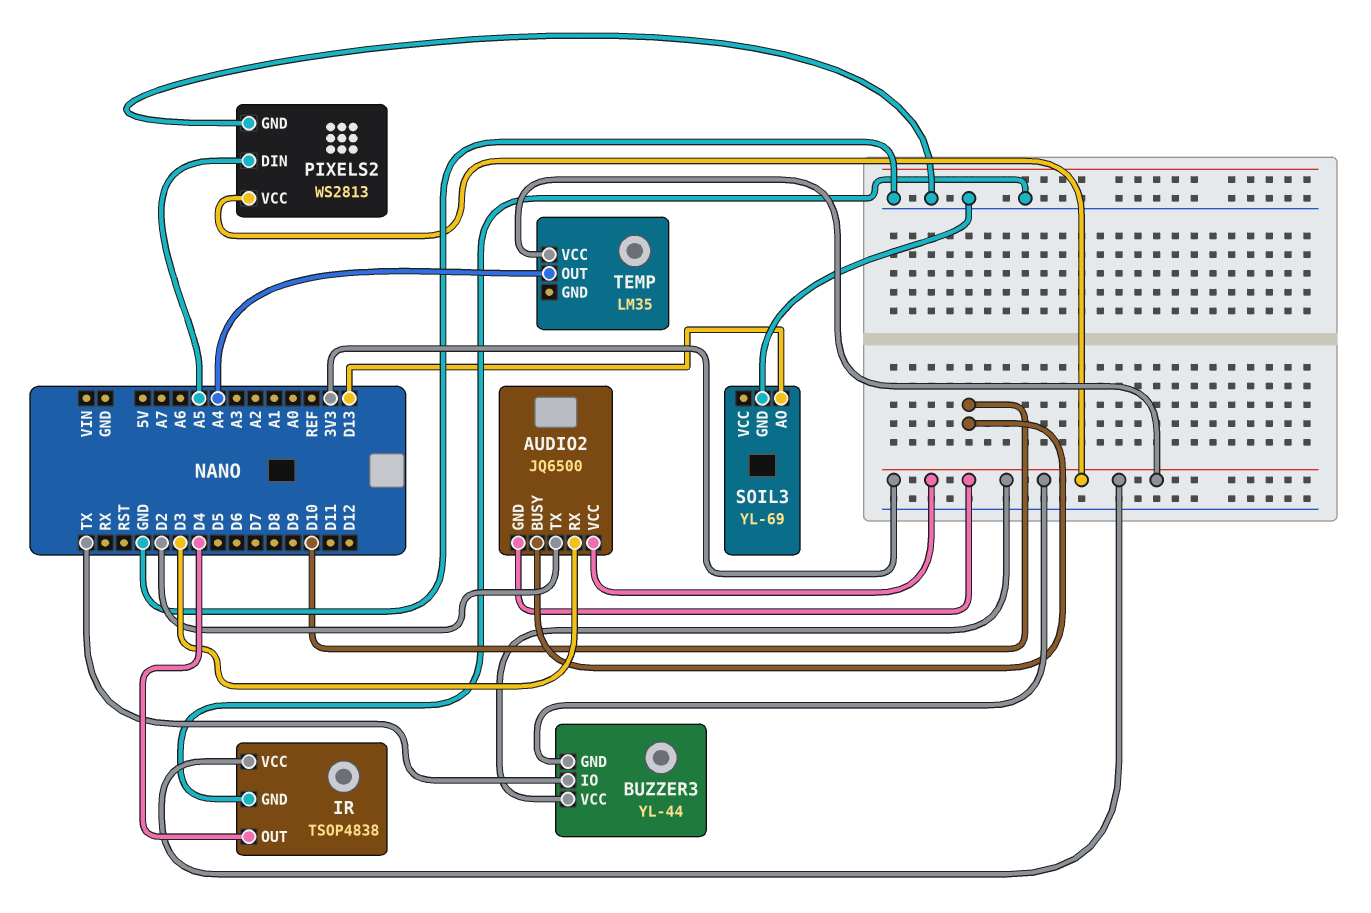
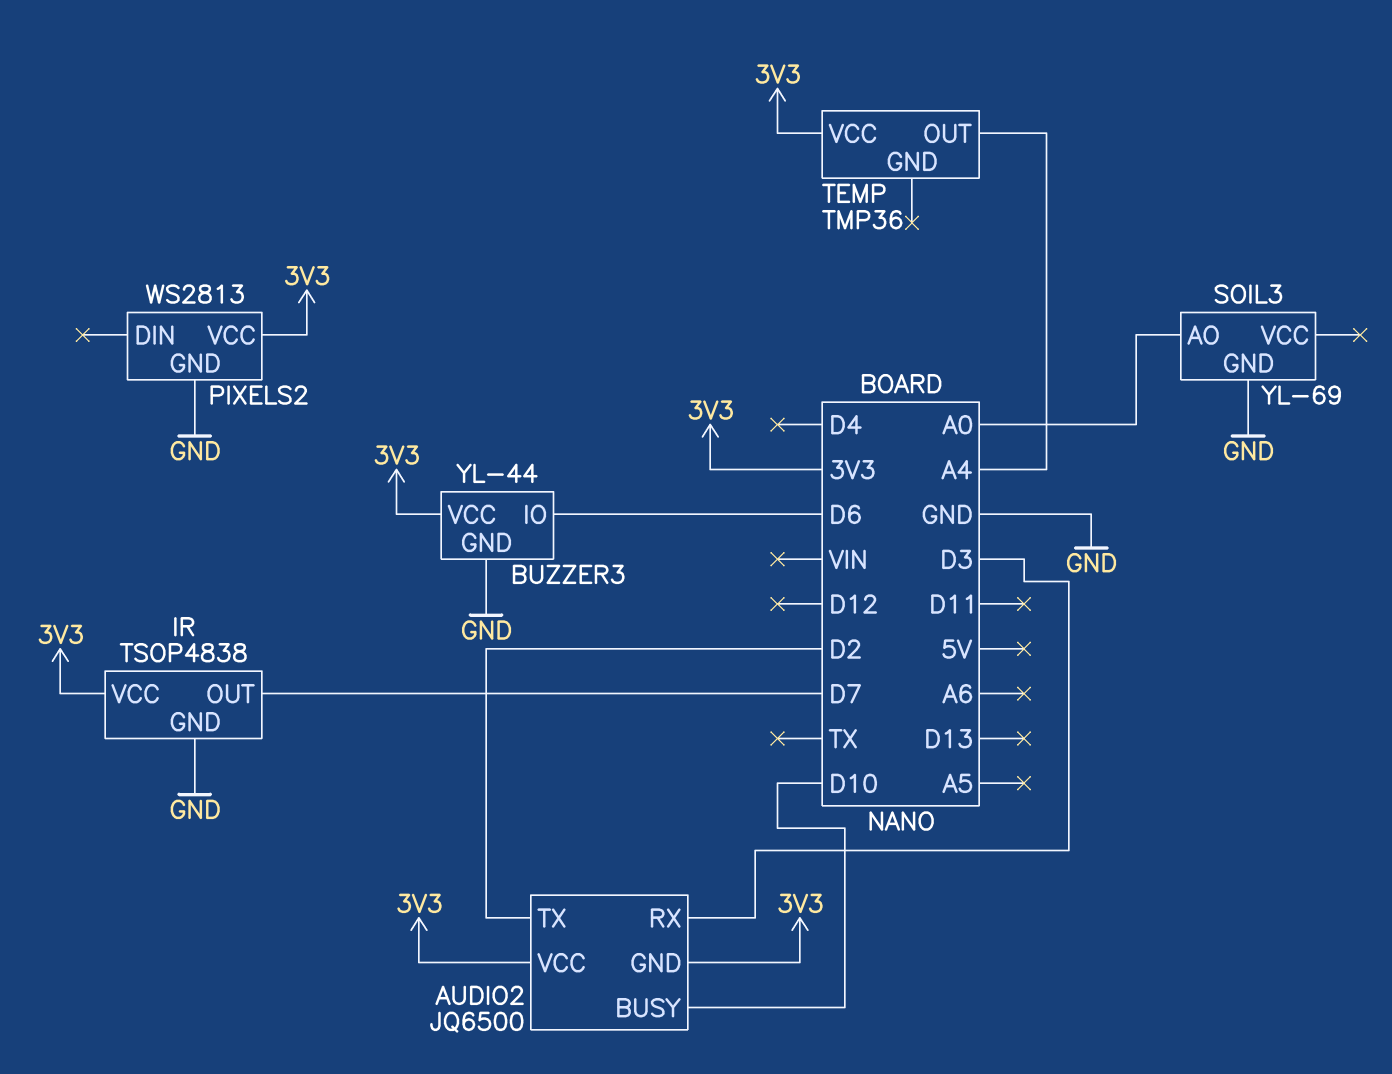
BUZZER3 pin GND: 3V3 -> GND
BUZZER3 pin IO: TX -> D6
IR pin OUT: D4 -> D7
PIXELS2 pin DIN: A5 -> none
SOIL3 pin AO: D13 -> A0
TEMP: LM35 -> TMP36

